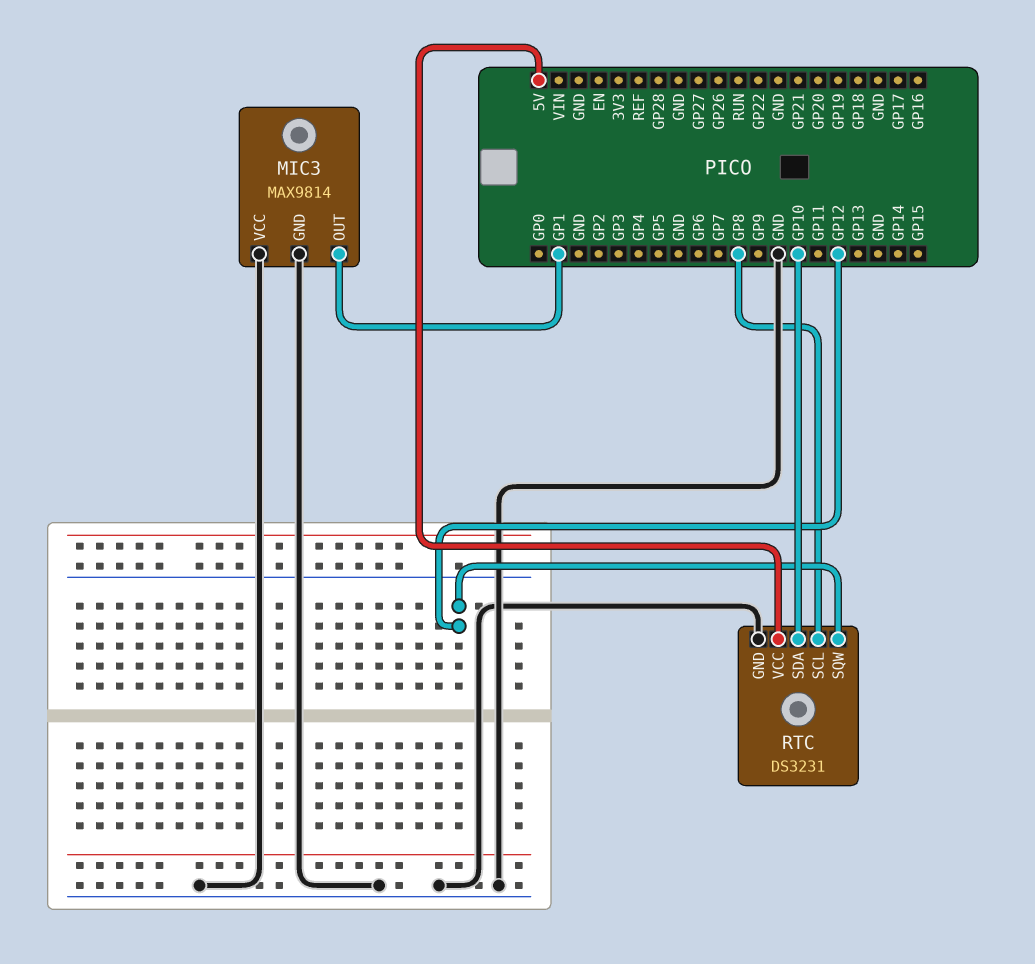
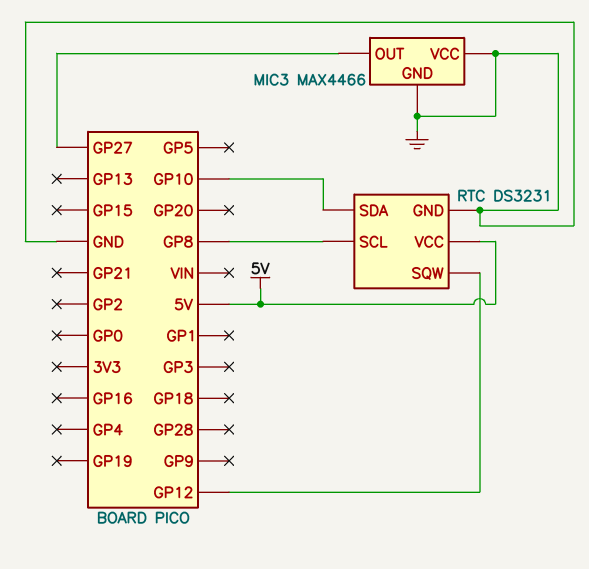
MIC3: MAX9814 -> MAX4466
MIC3 pin OUT: GP1 -> GP27

